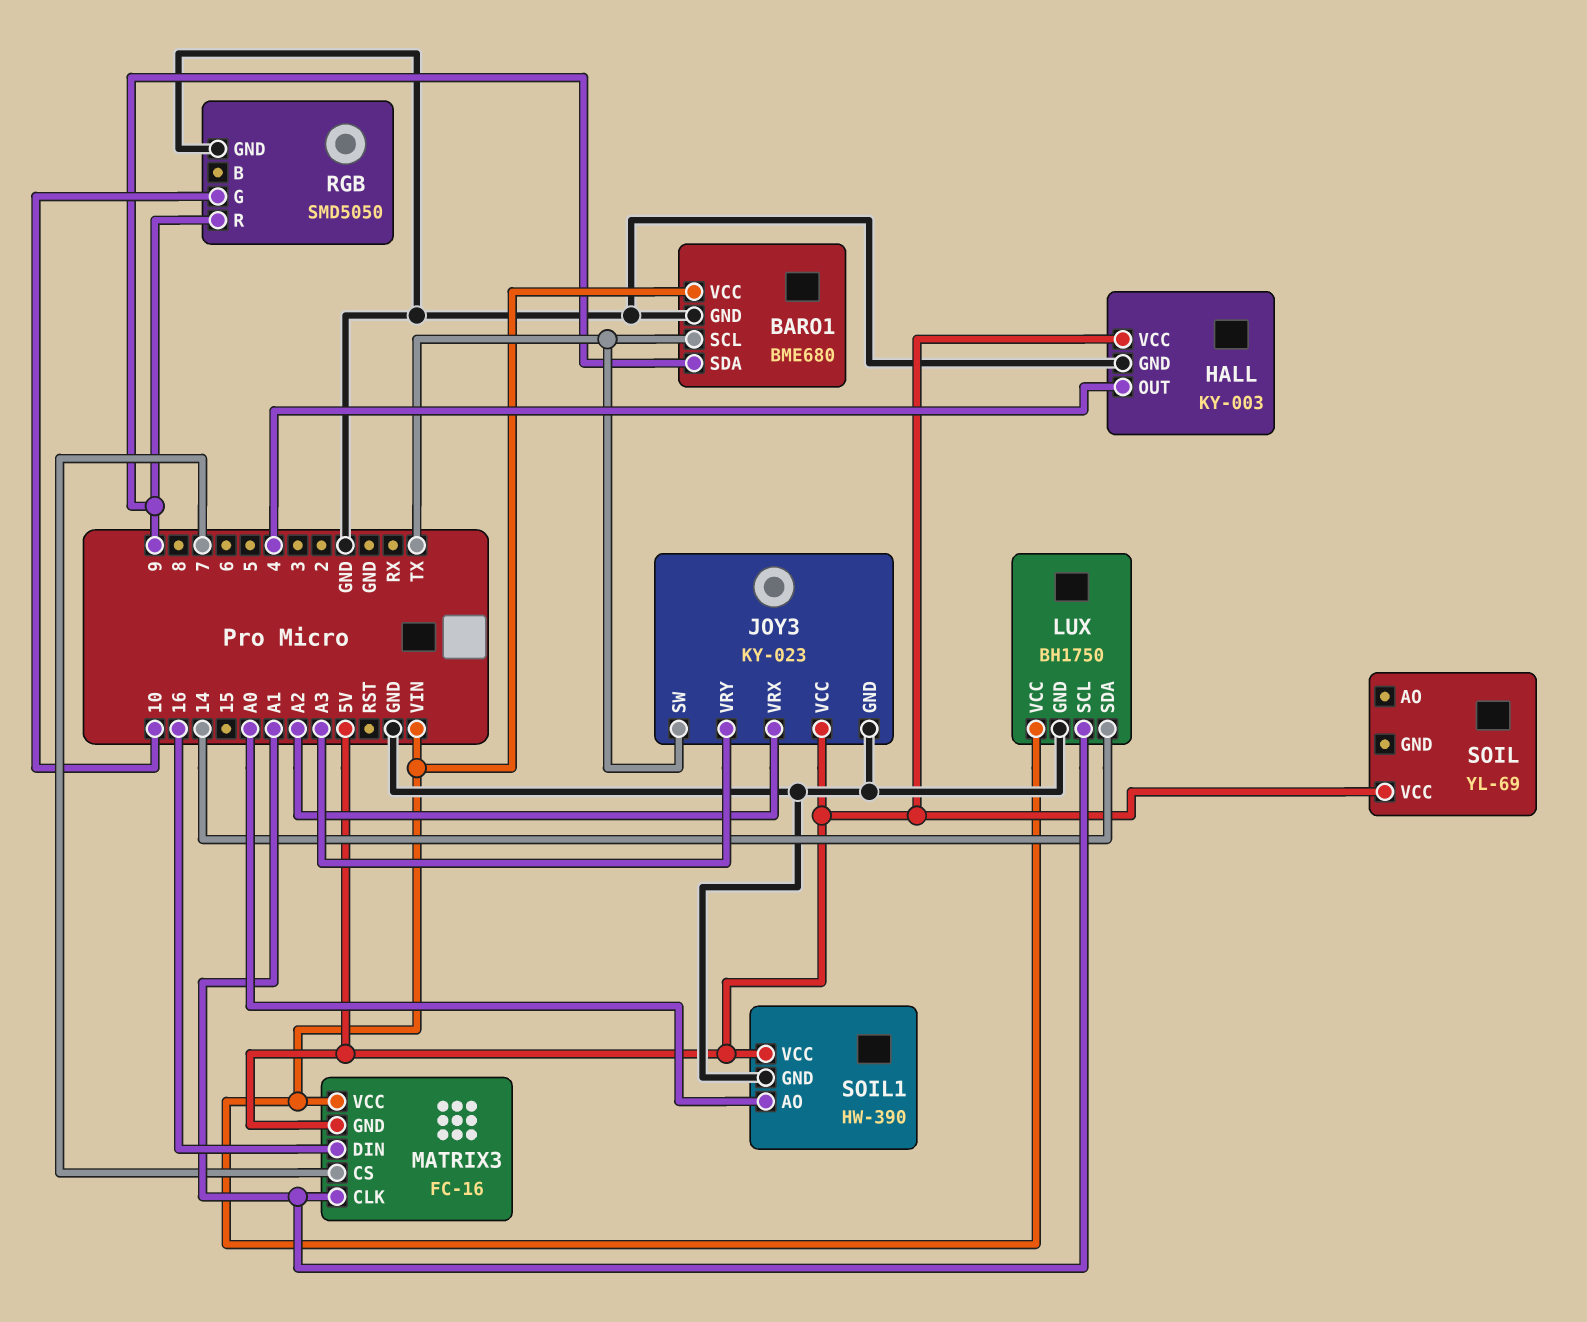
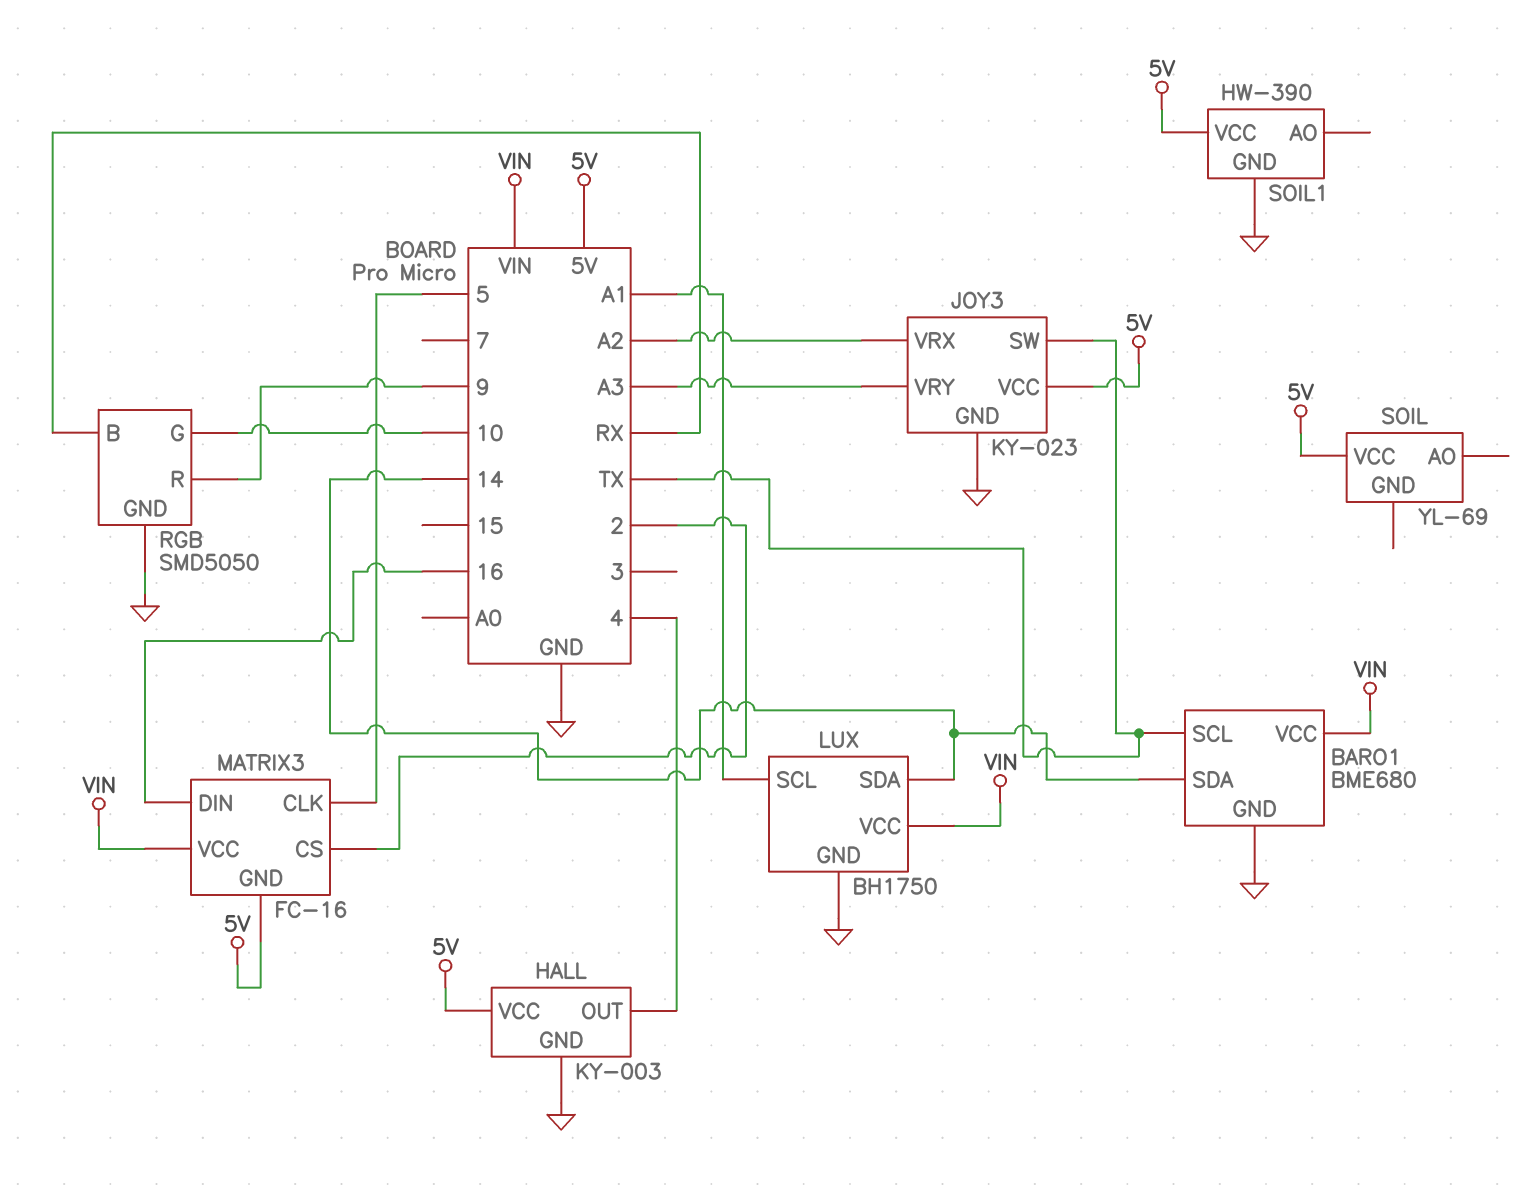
BARO1 pin SDA: 9 -> 14
MATRIX3 pin CLK: A1 -> 5
MATRIX3 pin CS: 7 -> 2
RGB pin B: none -> RX
SOIL1 pin AO: A0 -> none

